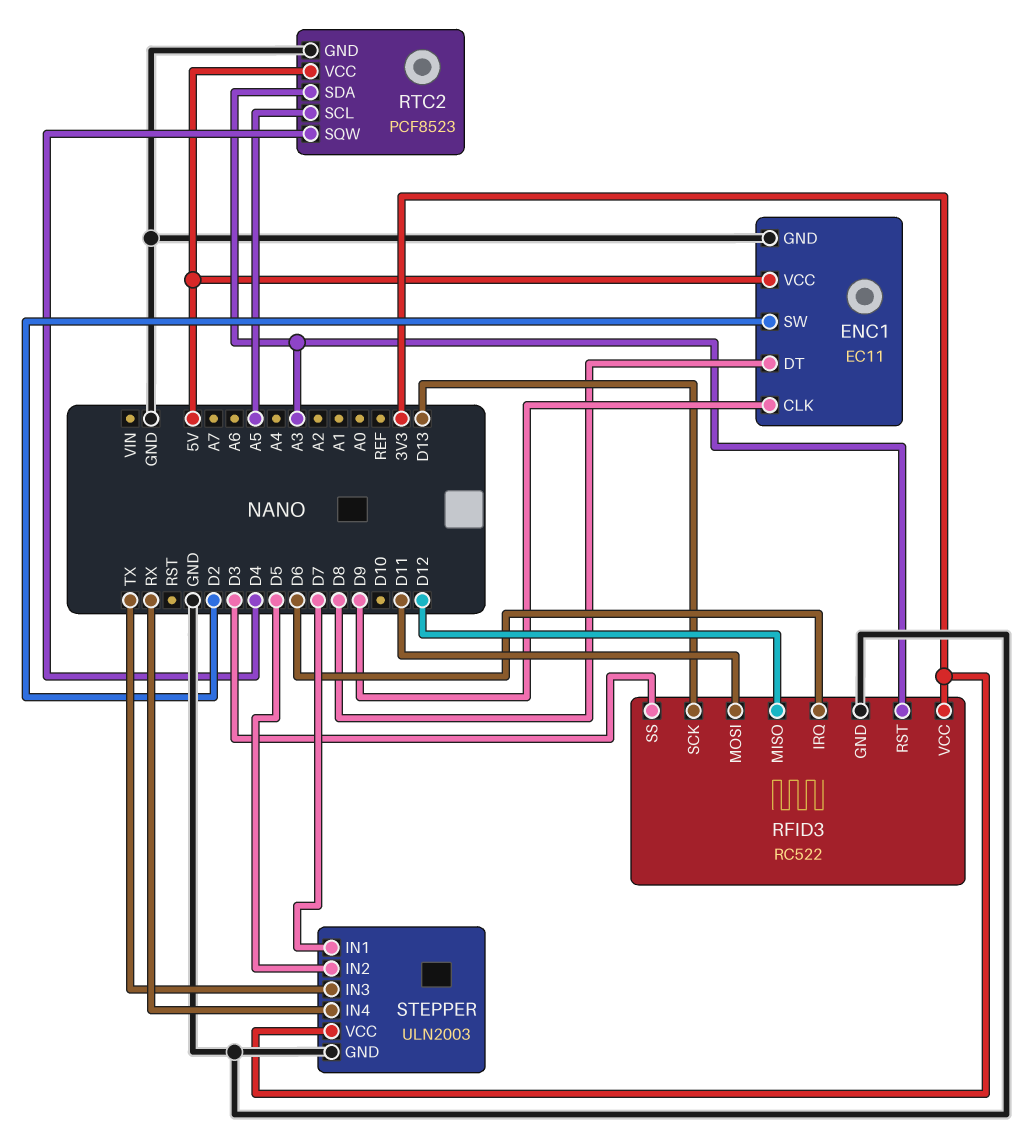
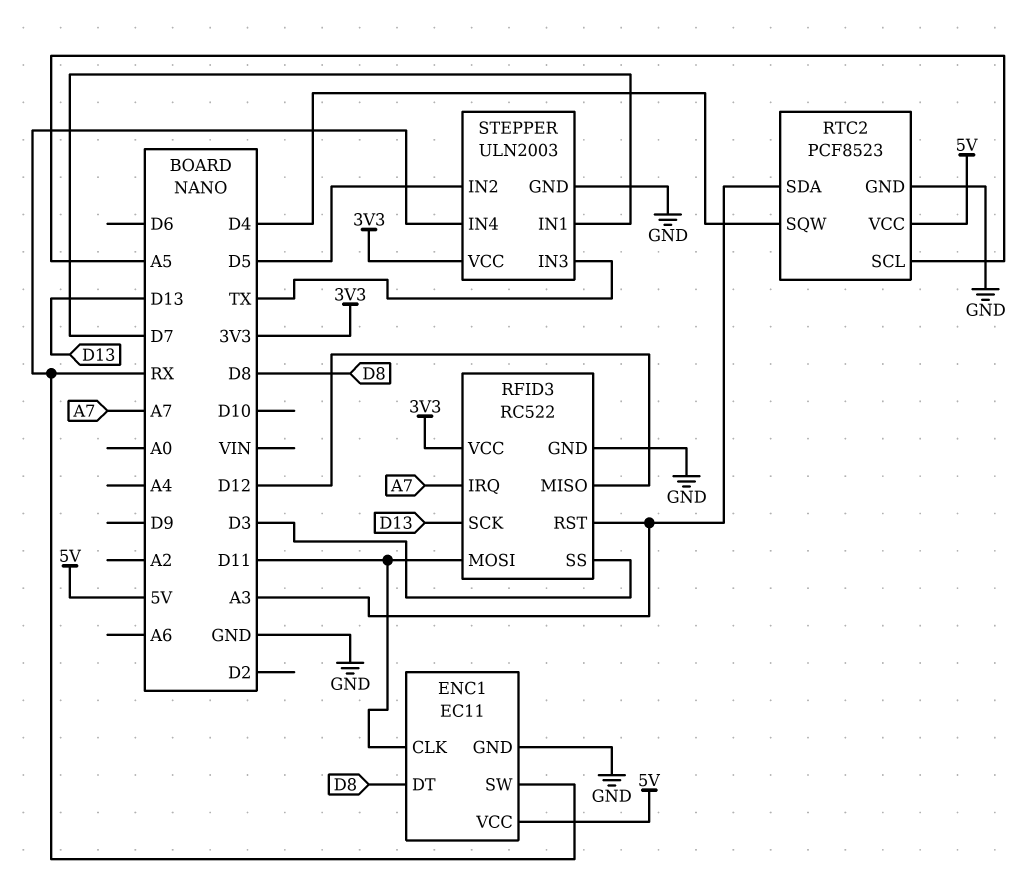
ENC1 pin CLK: D9 -> D11
ENC1 pin SW: D2 -> RX
RFID3 pin IRQ: D6 -> A7

